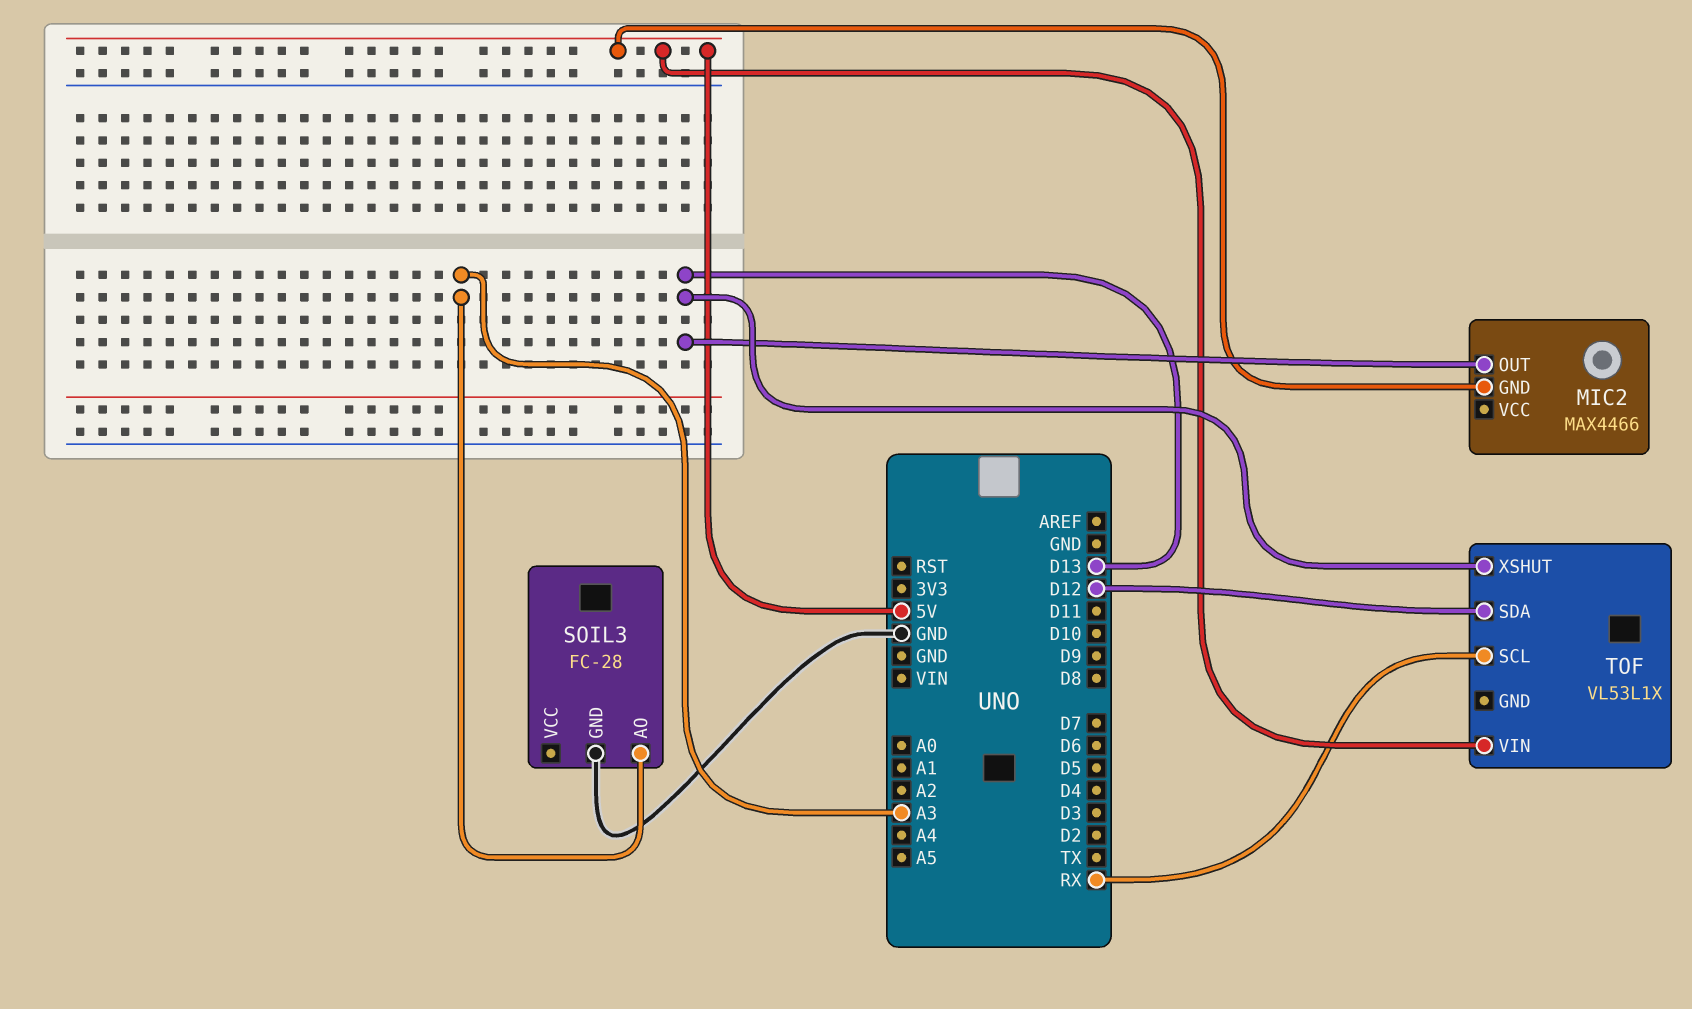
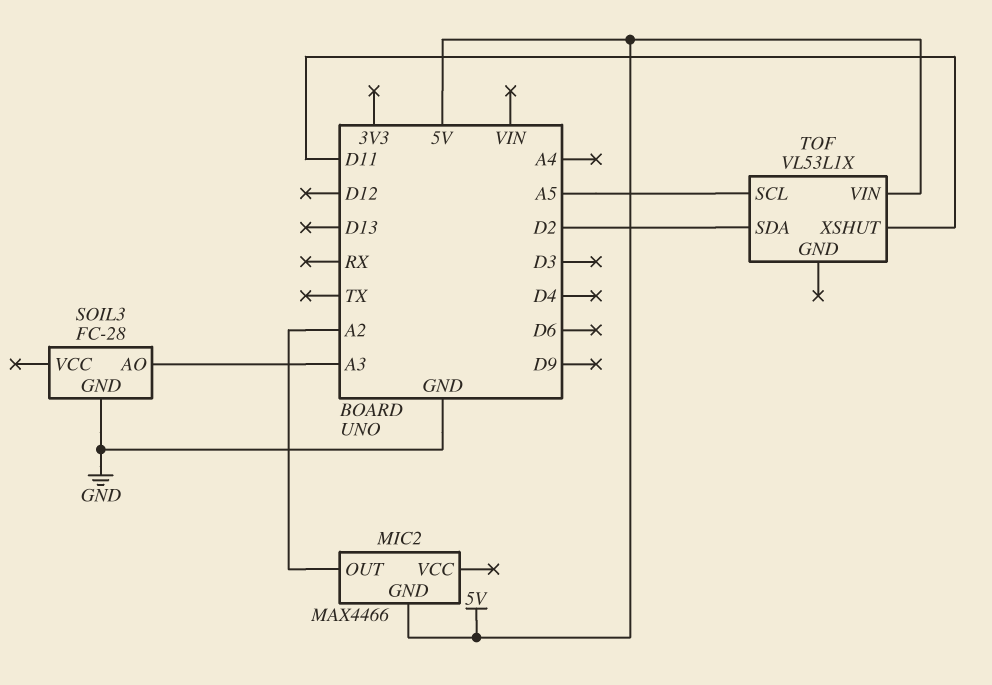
MIC2 pin OUT: D13 -> A2
TOF pin SCL: RX -> A5
TOF pin SDA: D12 -> D2
TOF pin XSHUT: D13 -> D11

